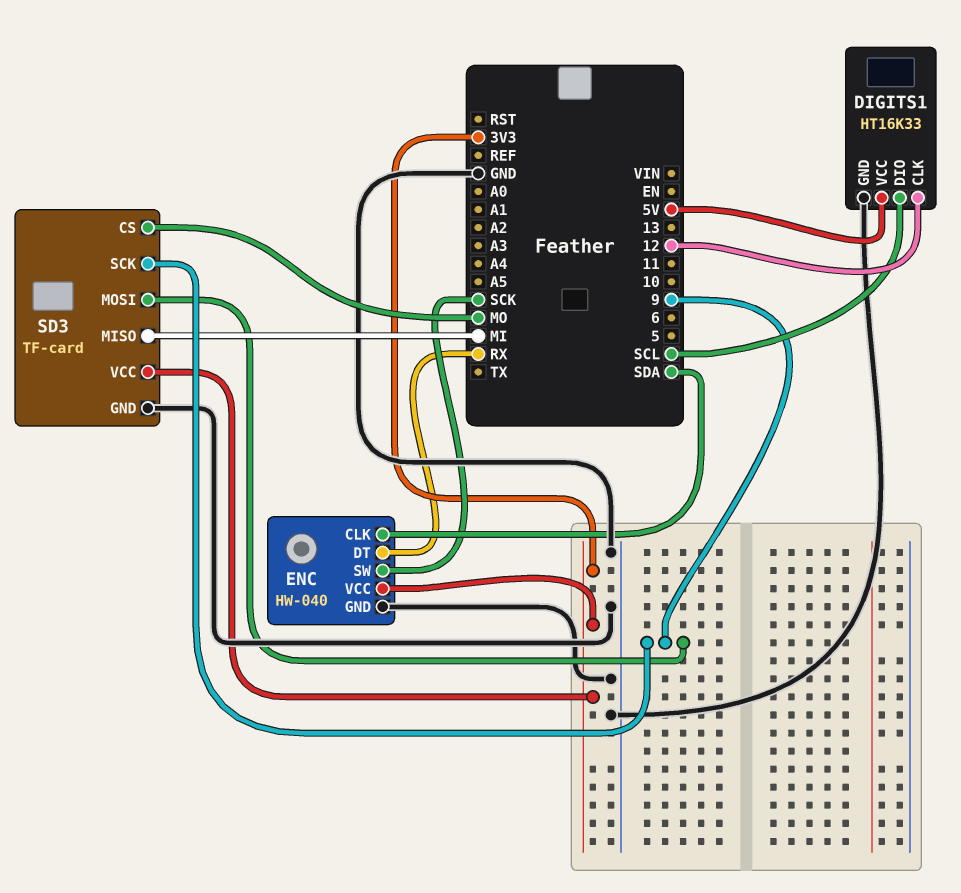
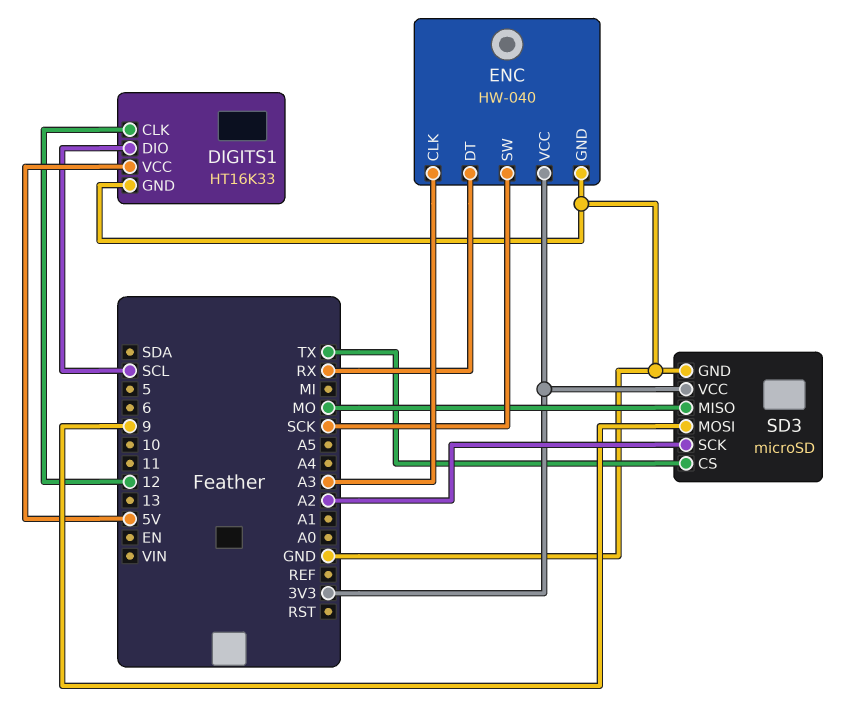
ENC pin CLK: SDA -> A3
SD3: TF-card -> microSD
SD3 pin CS: MO -> TX
SD3 pin MISO: MI -> MO
SD3 pin SCK: 9 -> A2

